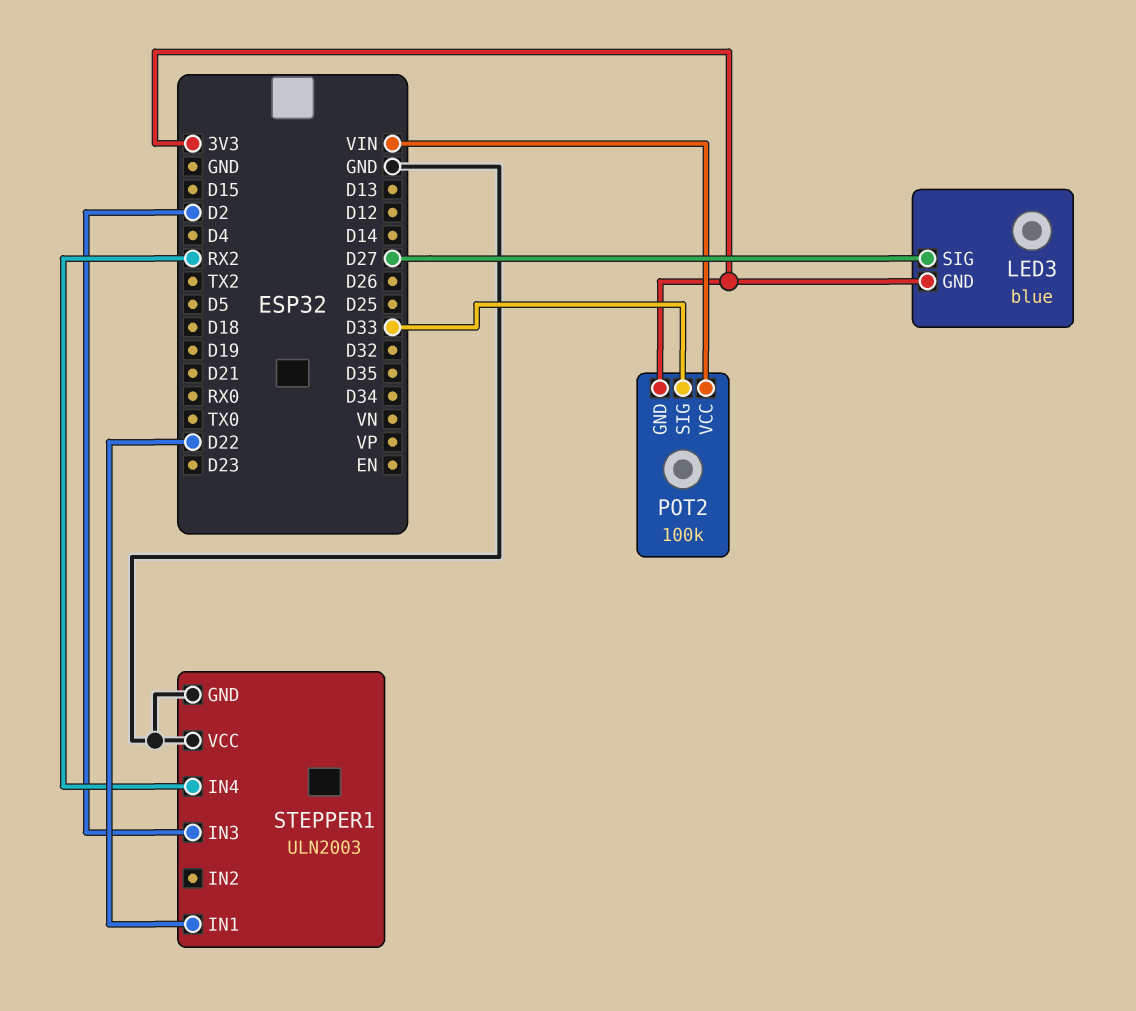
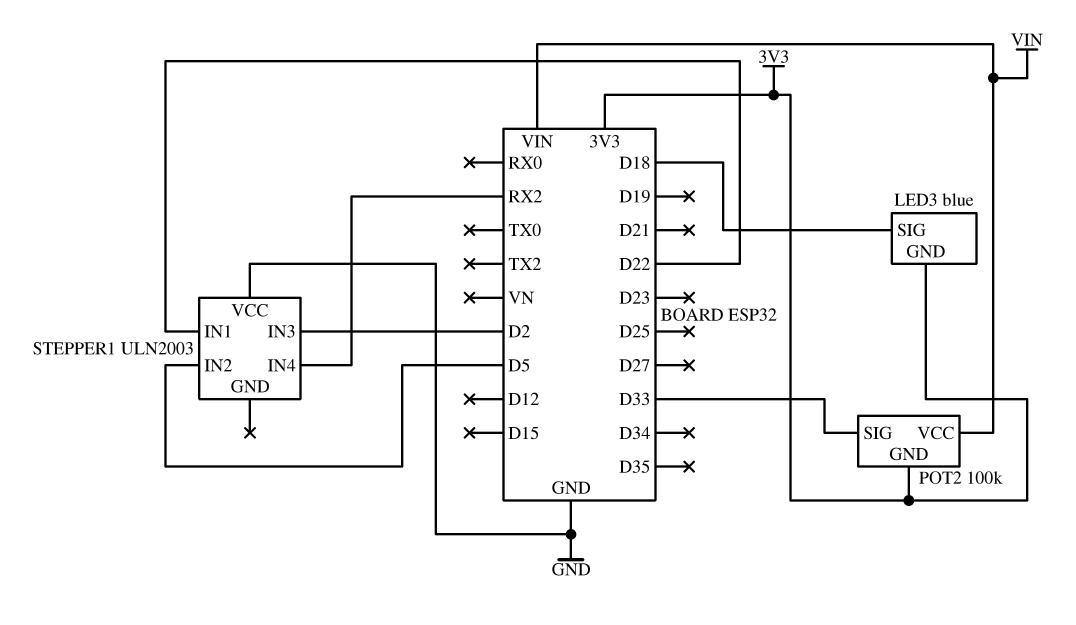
LED3 pin SIG: D27 -> D18
STEPPER1 pin GND: GND -> none
STEPPER1 pin IN2: none -> D5

